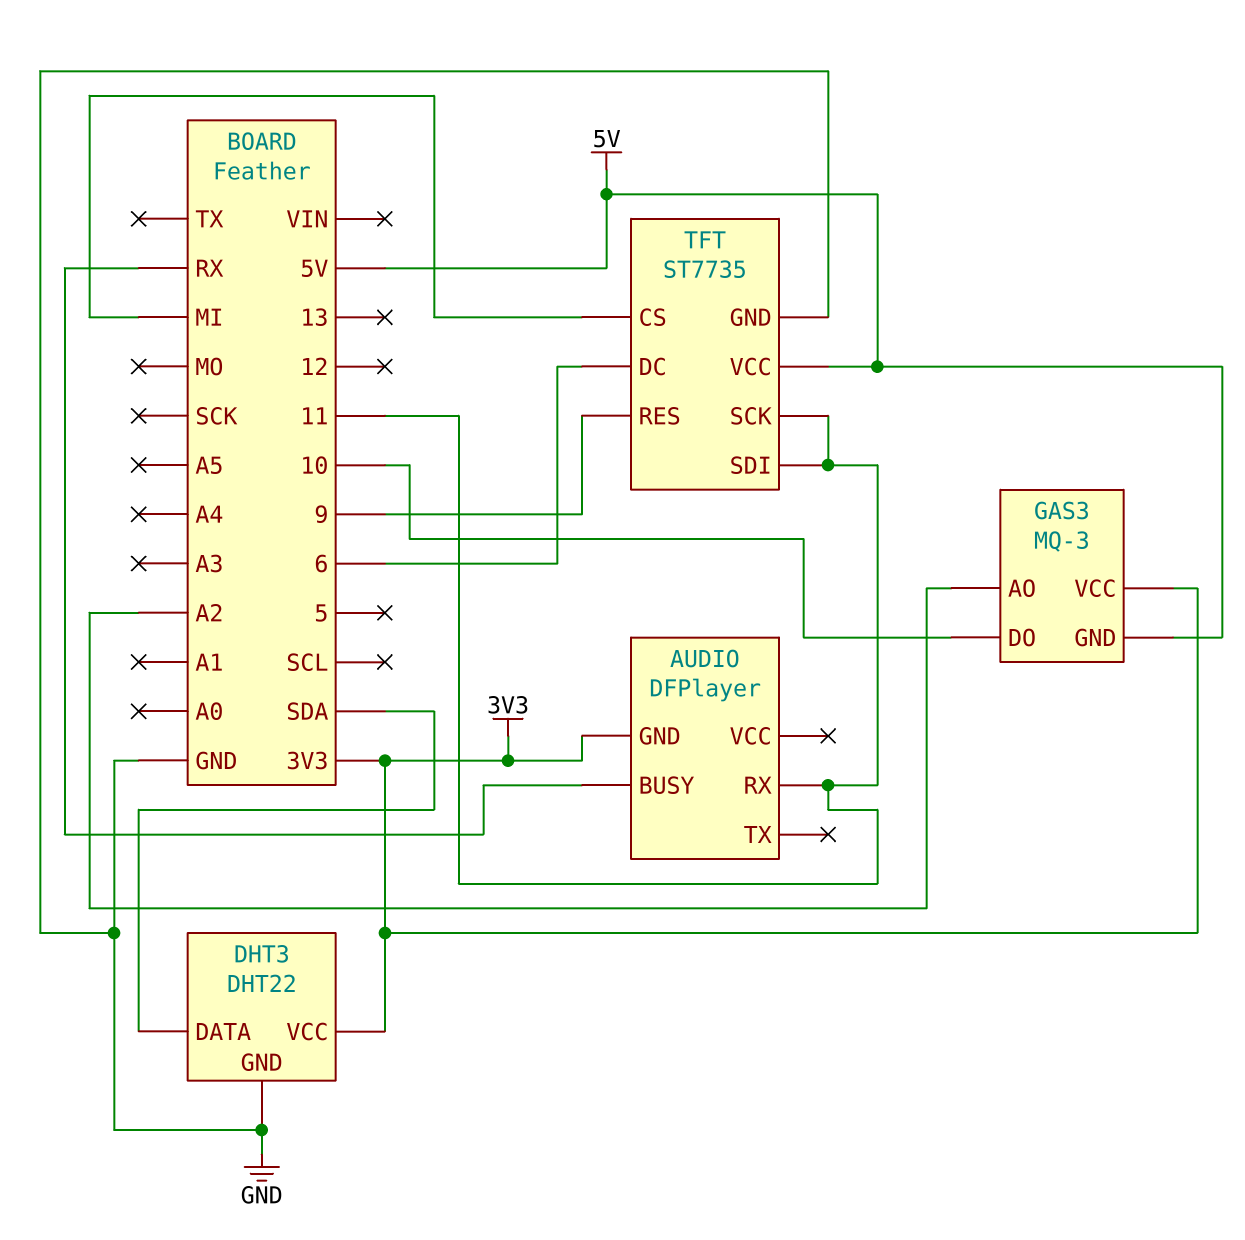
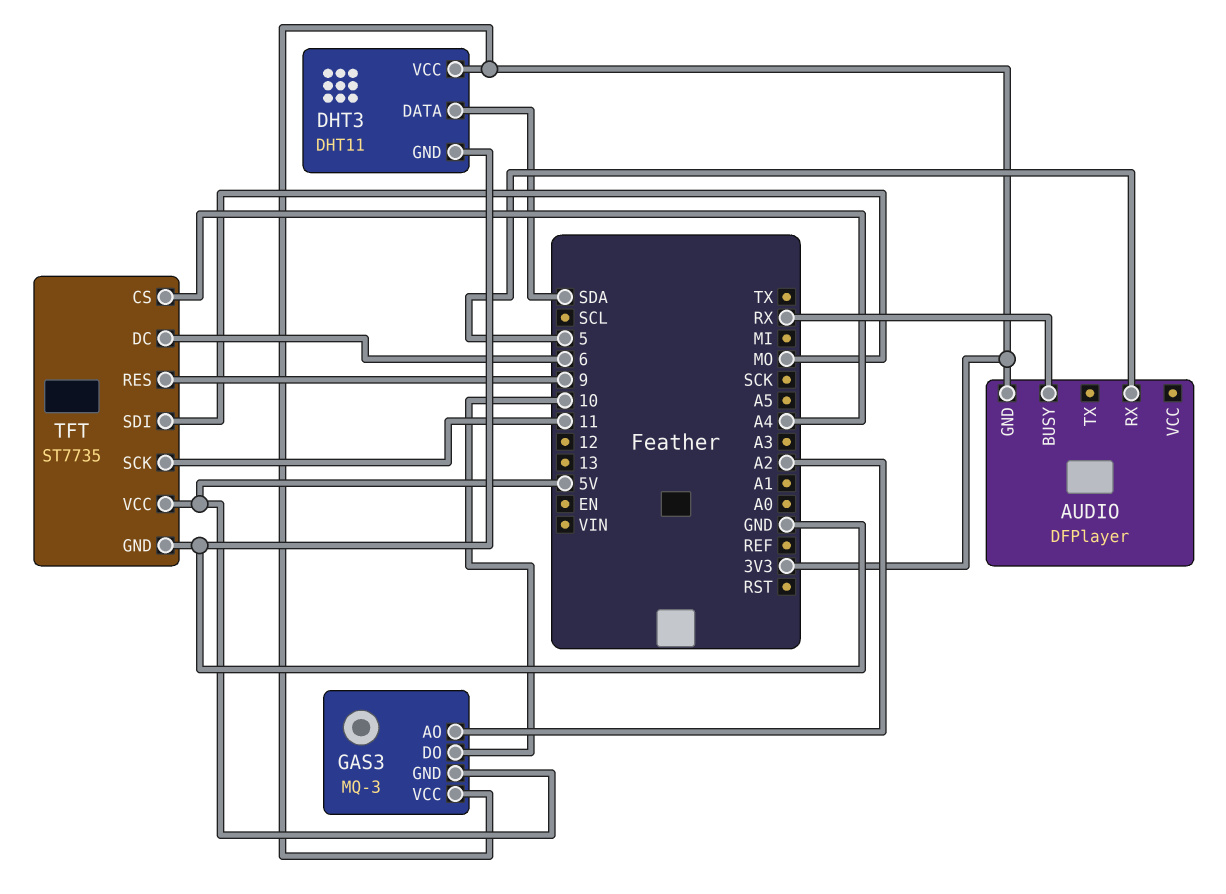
AUDIO pin RX: 11 -> 5
DHT3: DHT22 -> DHT11
TFT pin CS: MI -> A4
TFT pin SDI: 11 -> MO

